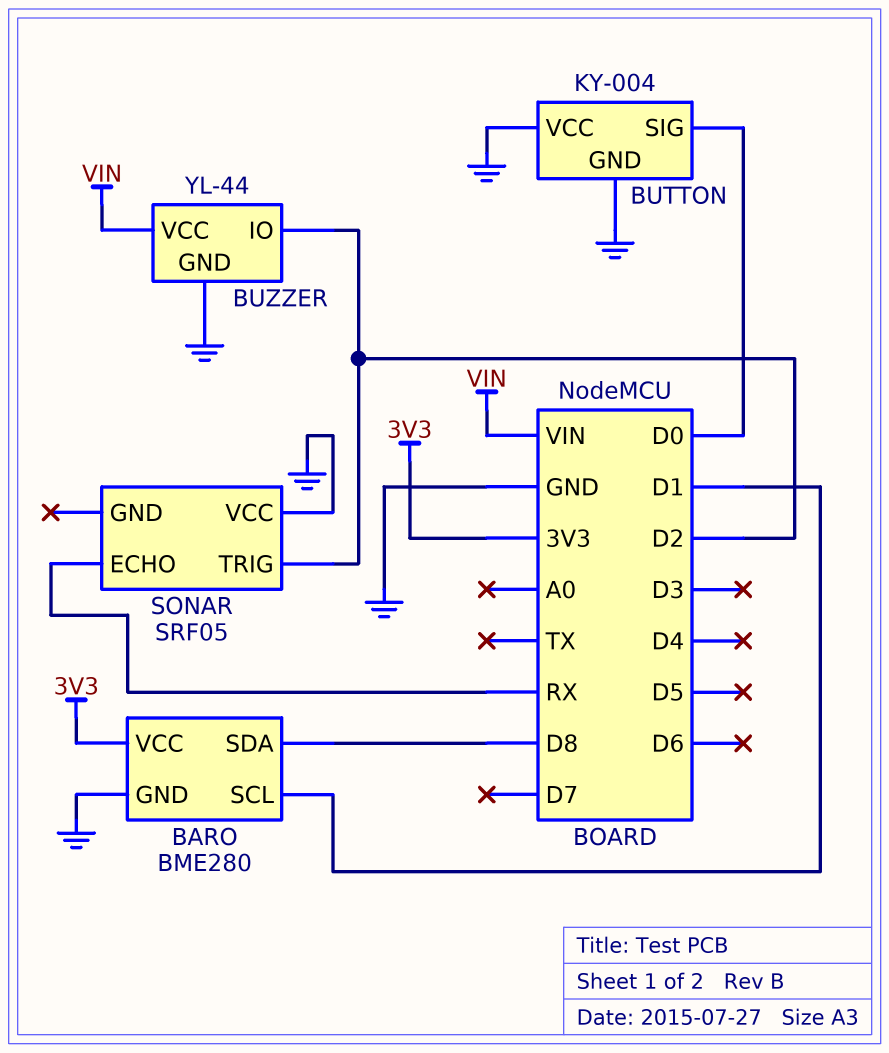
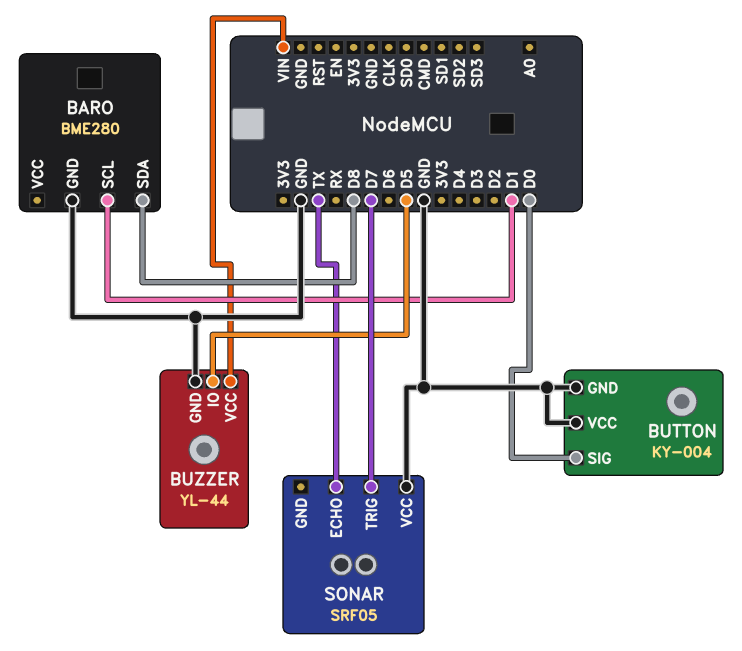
BARO pin VCC: 3V3 -> none
BUZZER pin IO: D2 -> D5
SONAR pin ECHO: RX -> TX
SONAR pin TRIG: D2 -> D7

